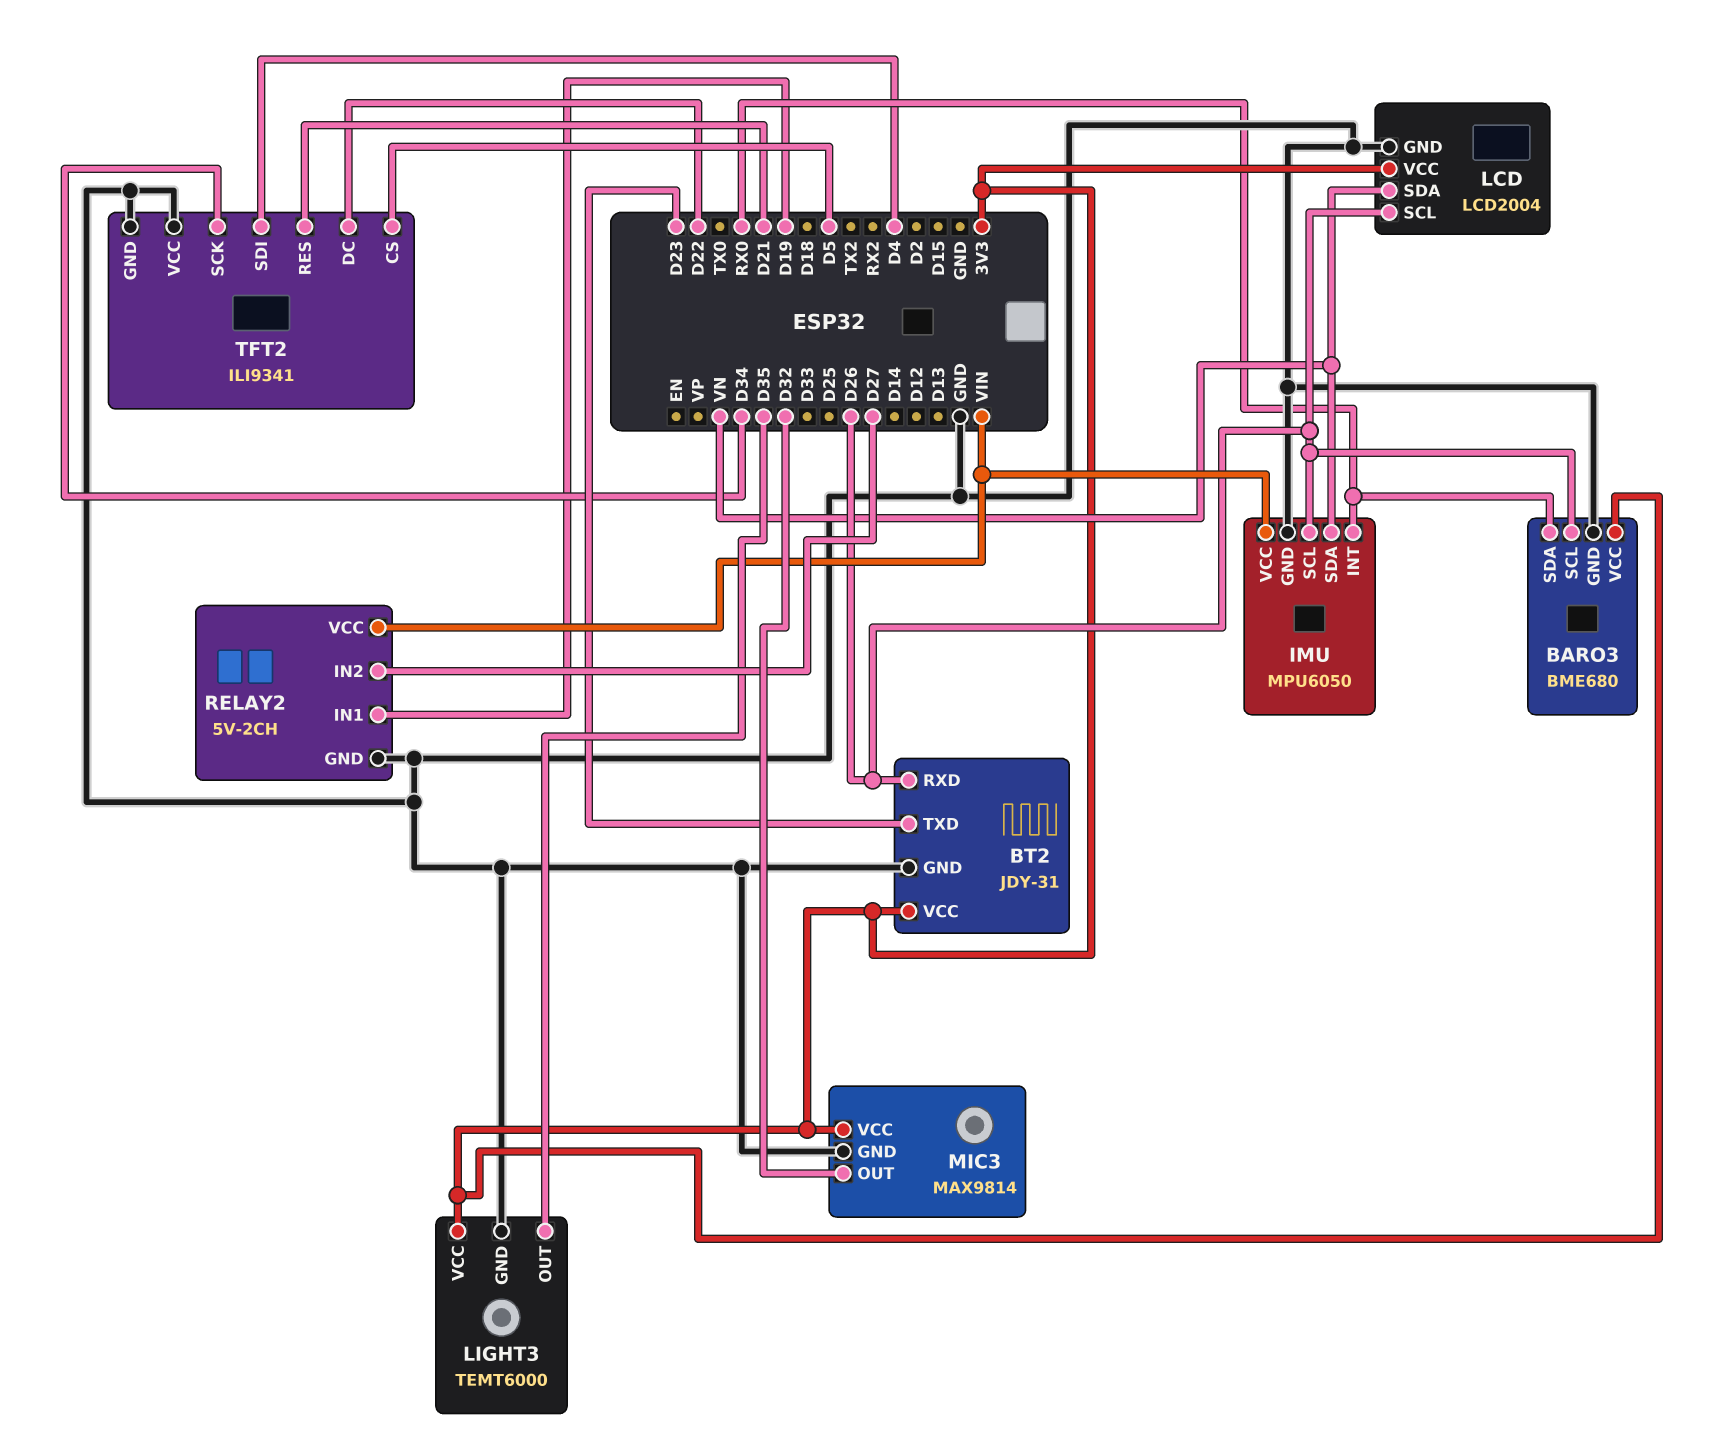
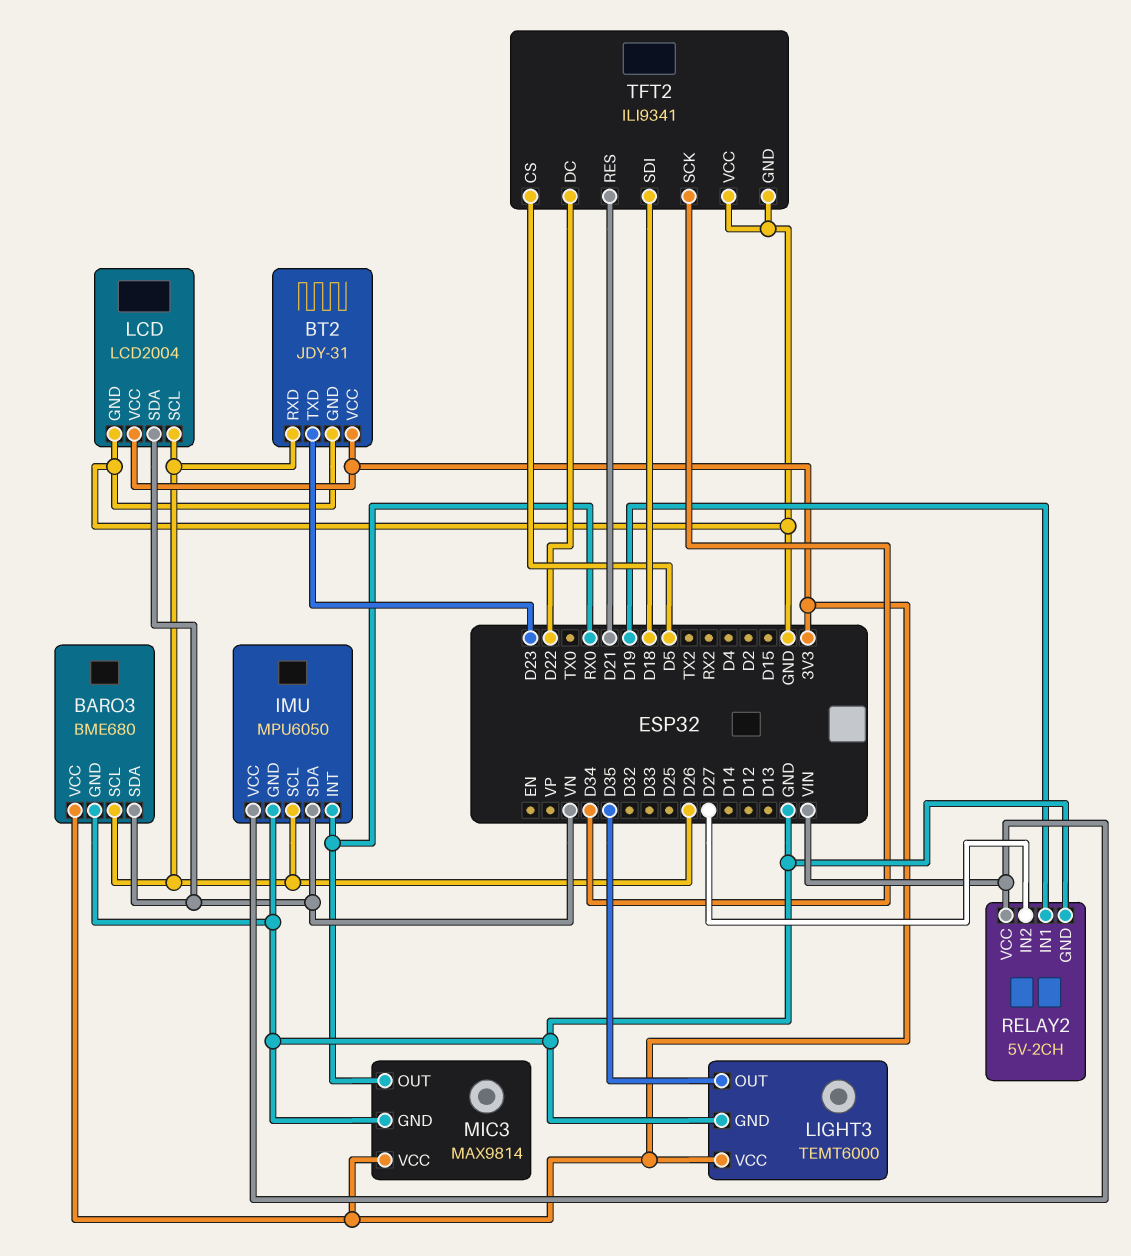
BARO3 pin SDA: RX0 -> VN
MIC3 pin OUT: D32 -> RX0
TFT2 pin SDI: D4 -> D18

